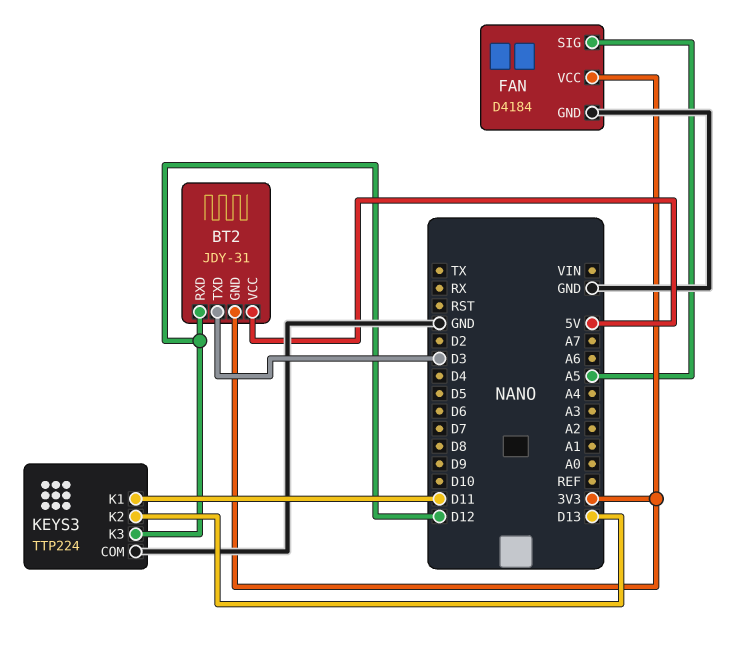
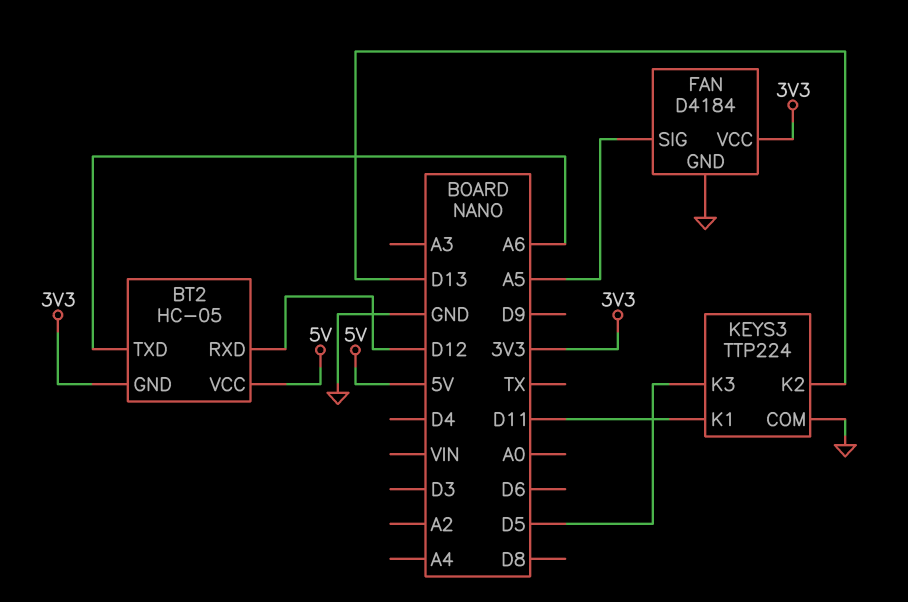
BT2: JDY-31 -> HC-05
BT2 pin TXD: D3 -> A6
KEYS3 pin K3: D12 -> D5

